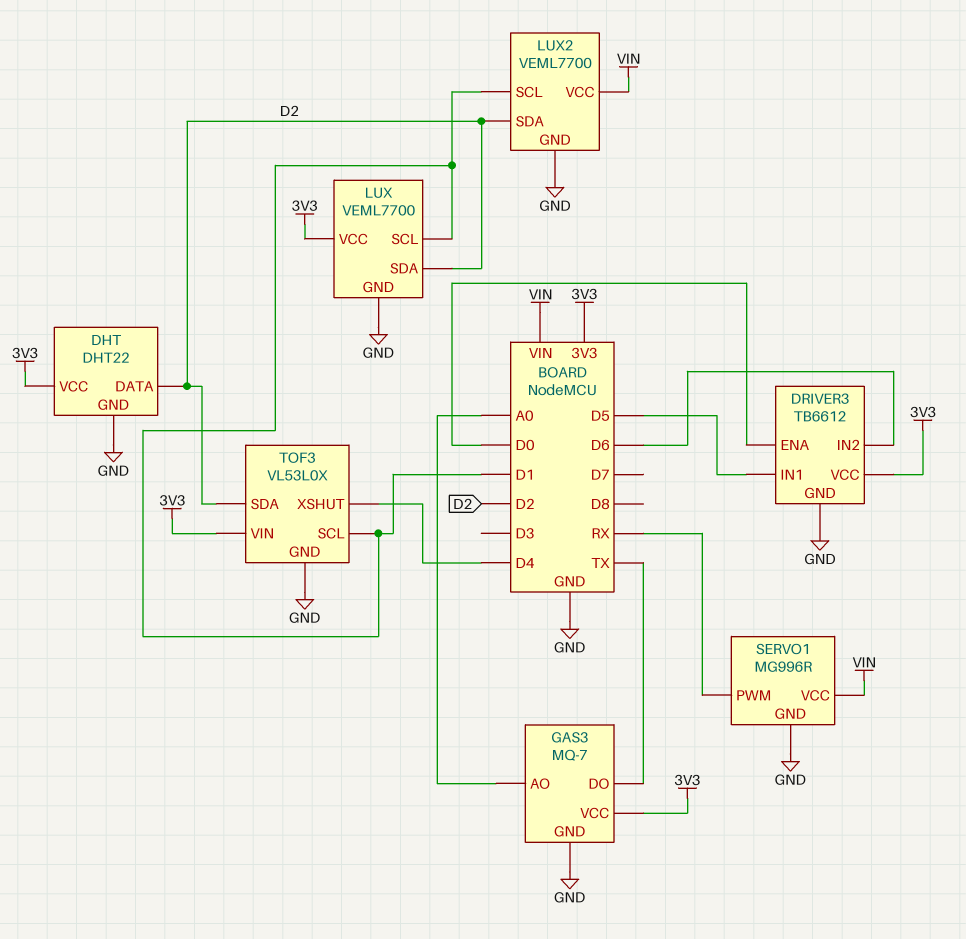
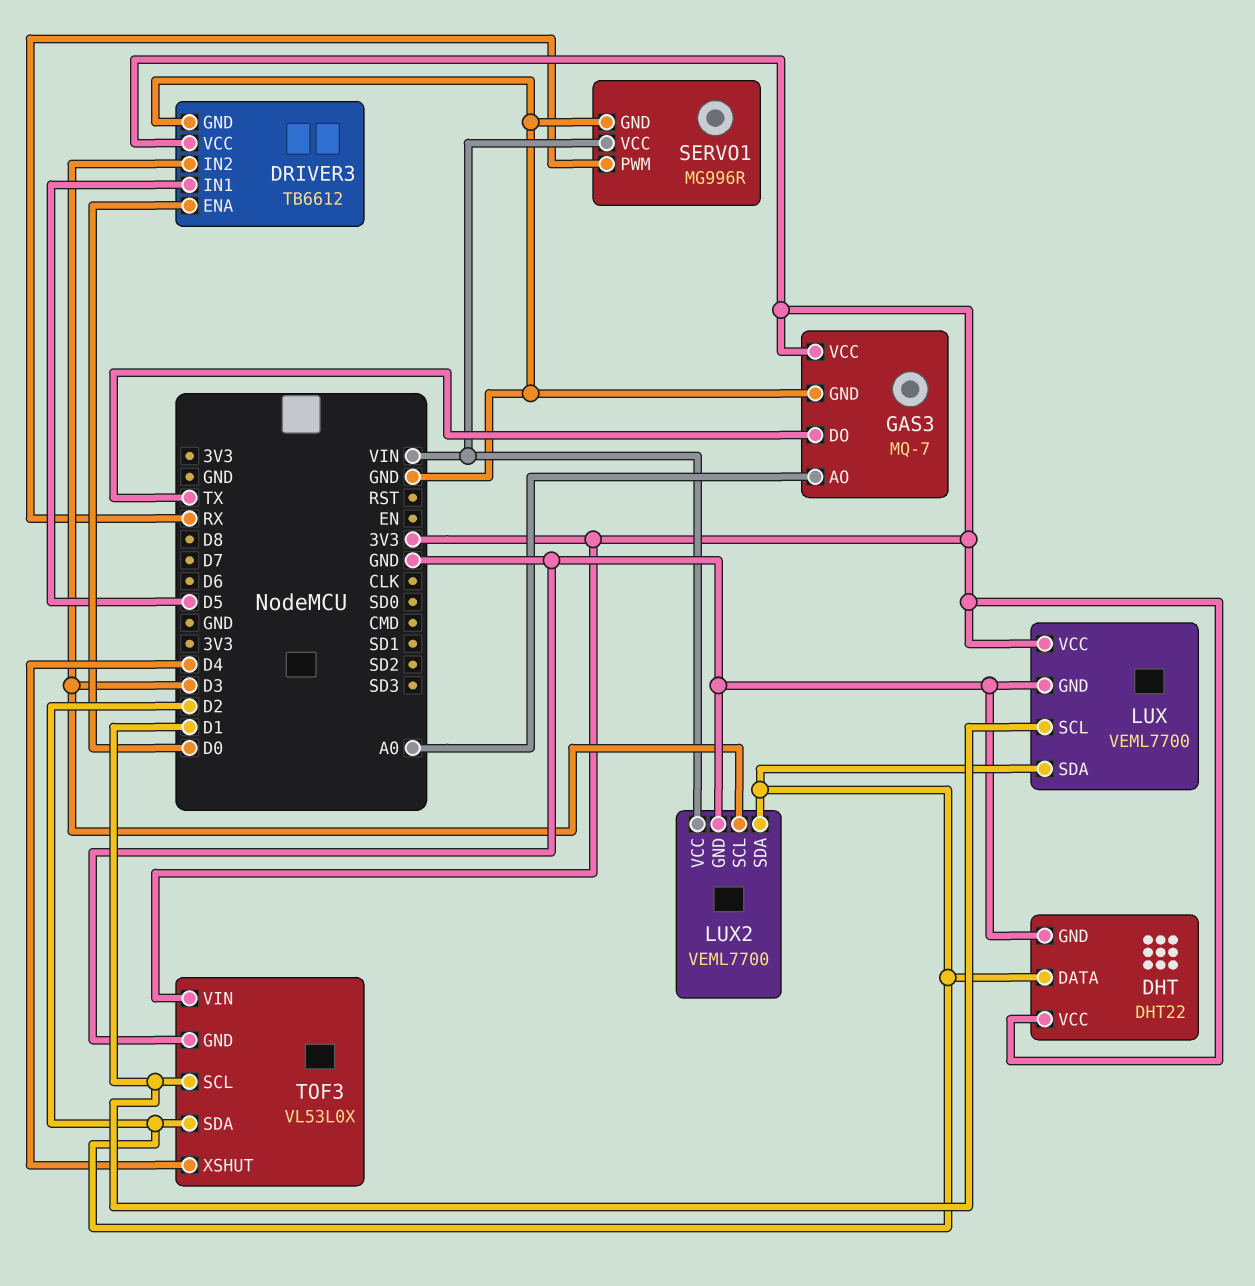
DRIVER3 pin IN2: D6 -> D3
LUX2 pin SCL: D1 -> D3

